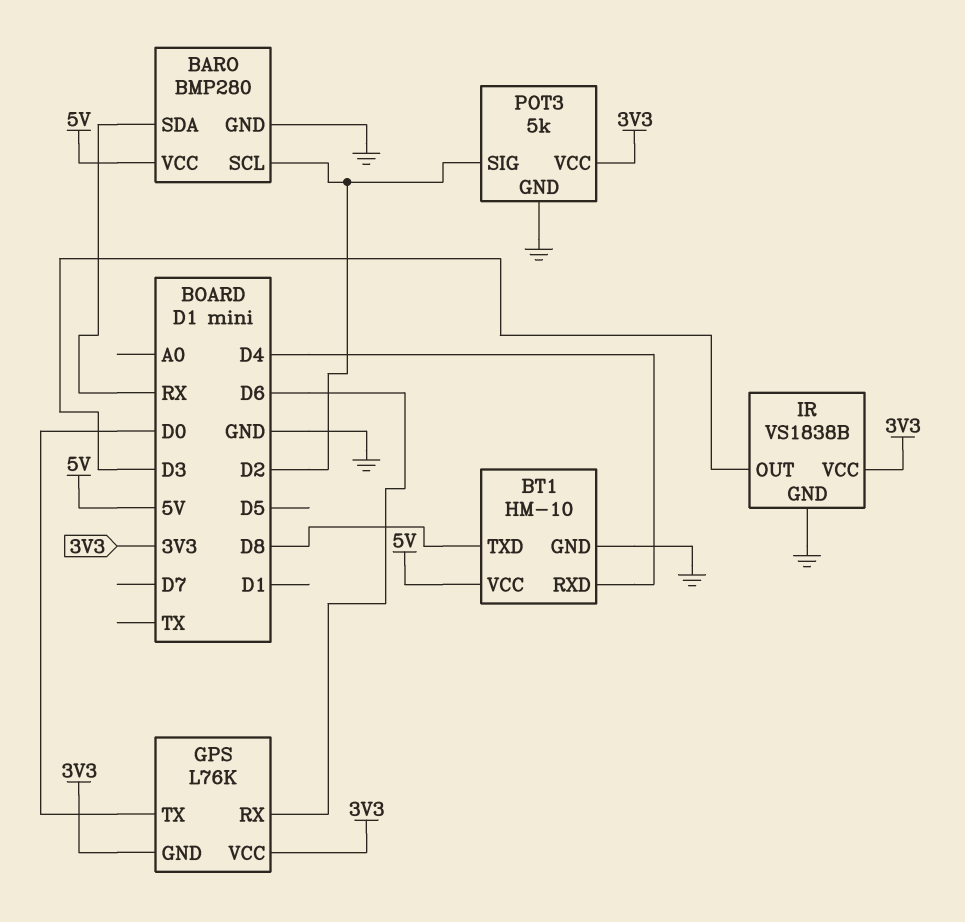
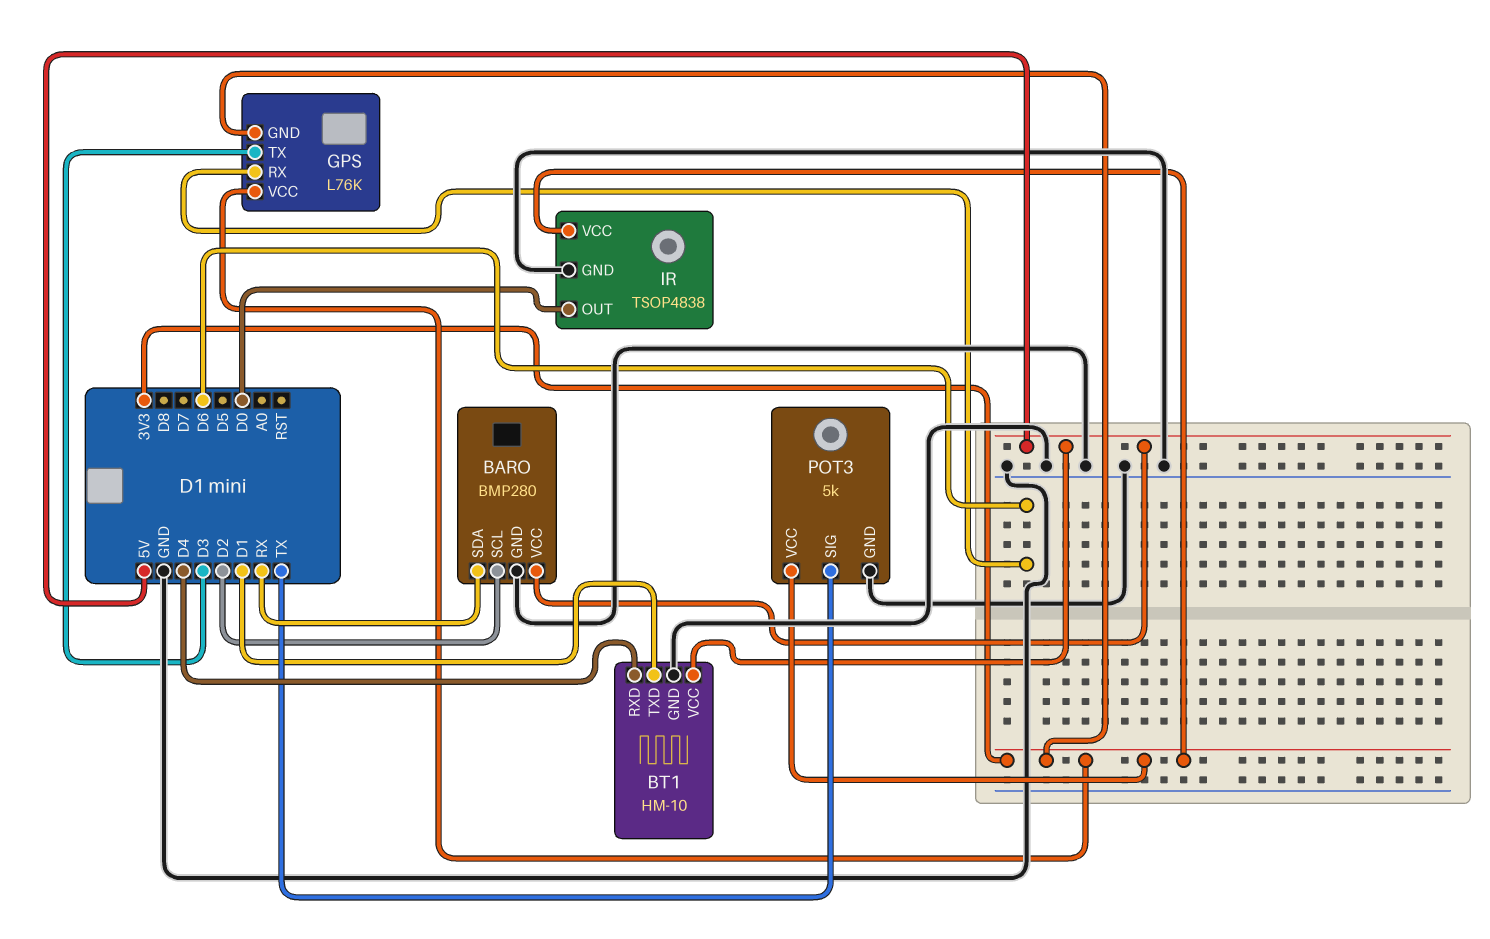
BT1 pin TXD: D8 -> D1
GPS pin TX: D0 -> D3
IR: VS1838B -> TSOP4838
IR pin OUT: D3 -> D0
POT3 pin SIG: D2 -> TX

